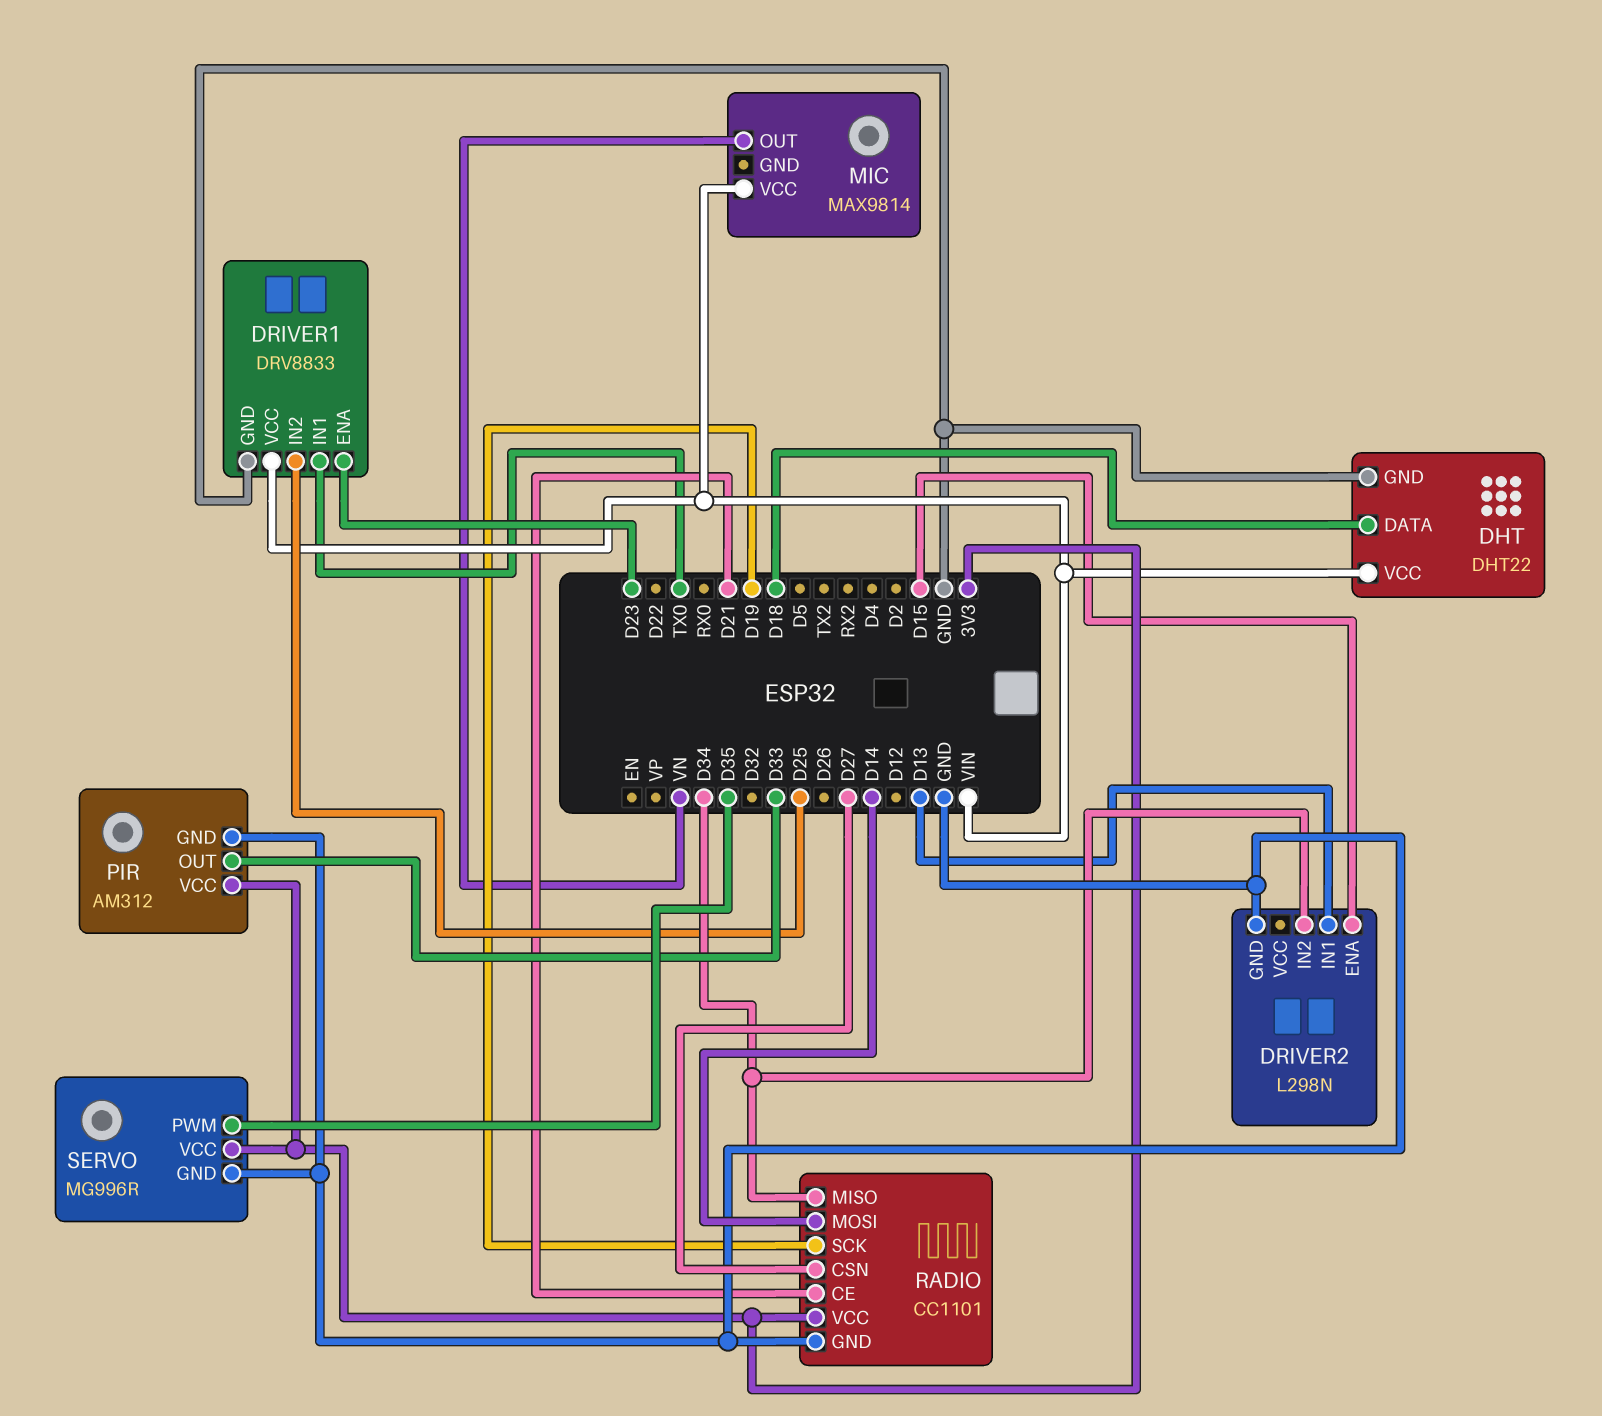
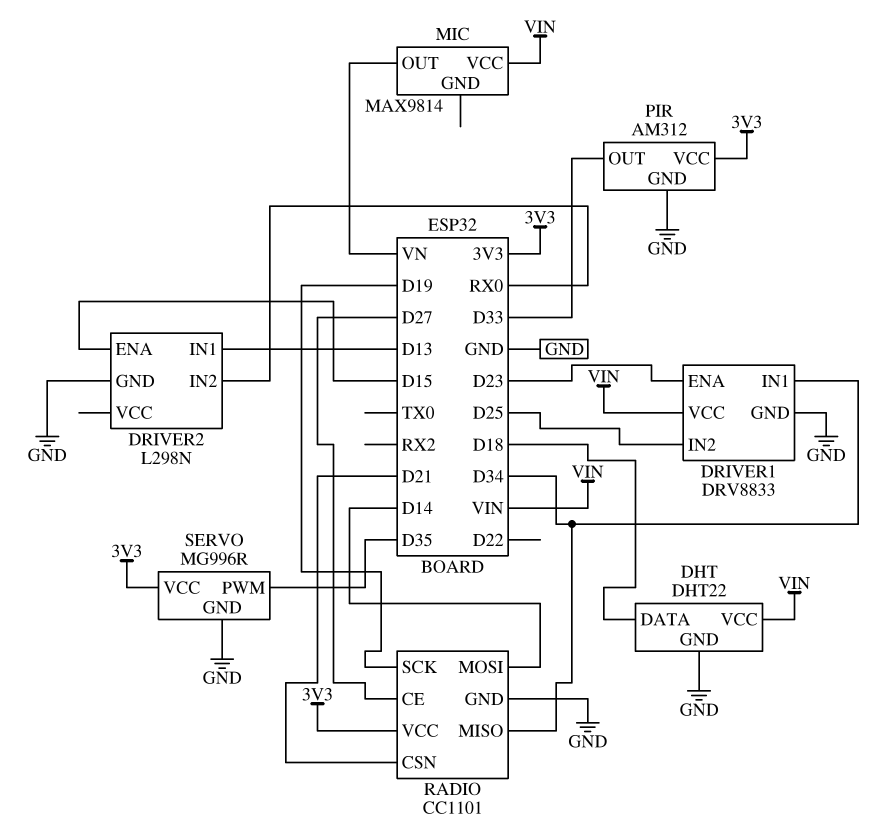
DRIVER1 pin IN1: TX0 -> D34
DRIVER2 pin IN2: D34 -> RX0
RADIO pin CE: D21 -> D27
RADIO pin CSN: D27 -> D21

